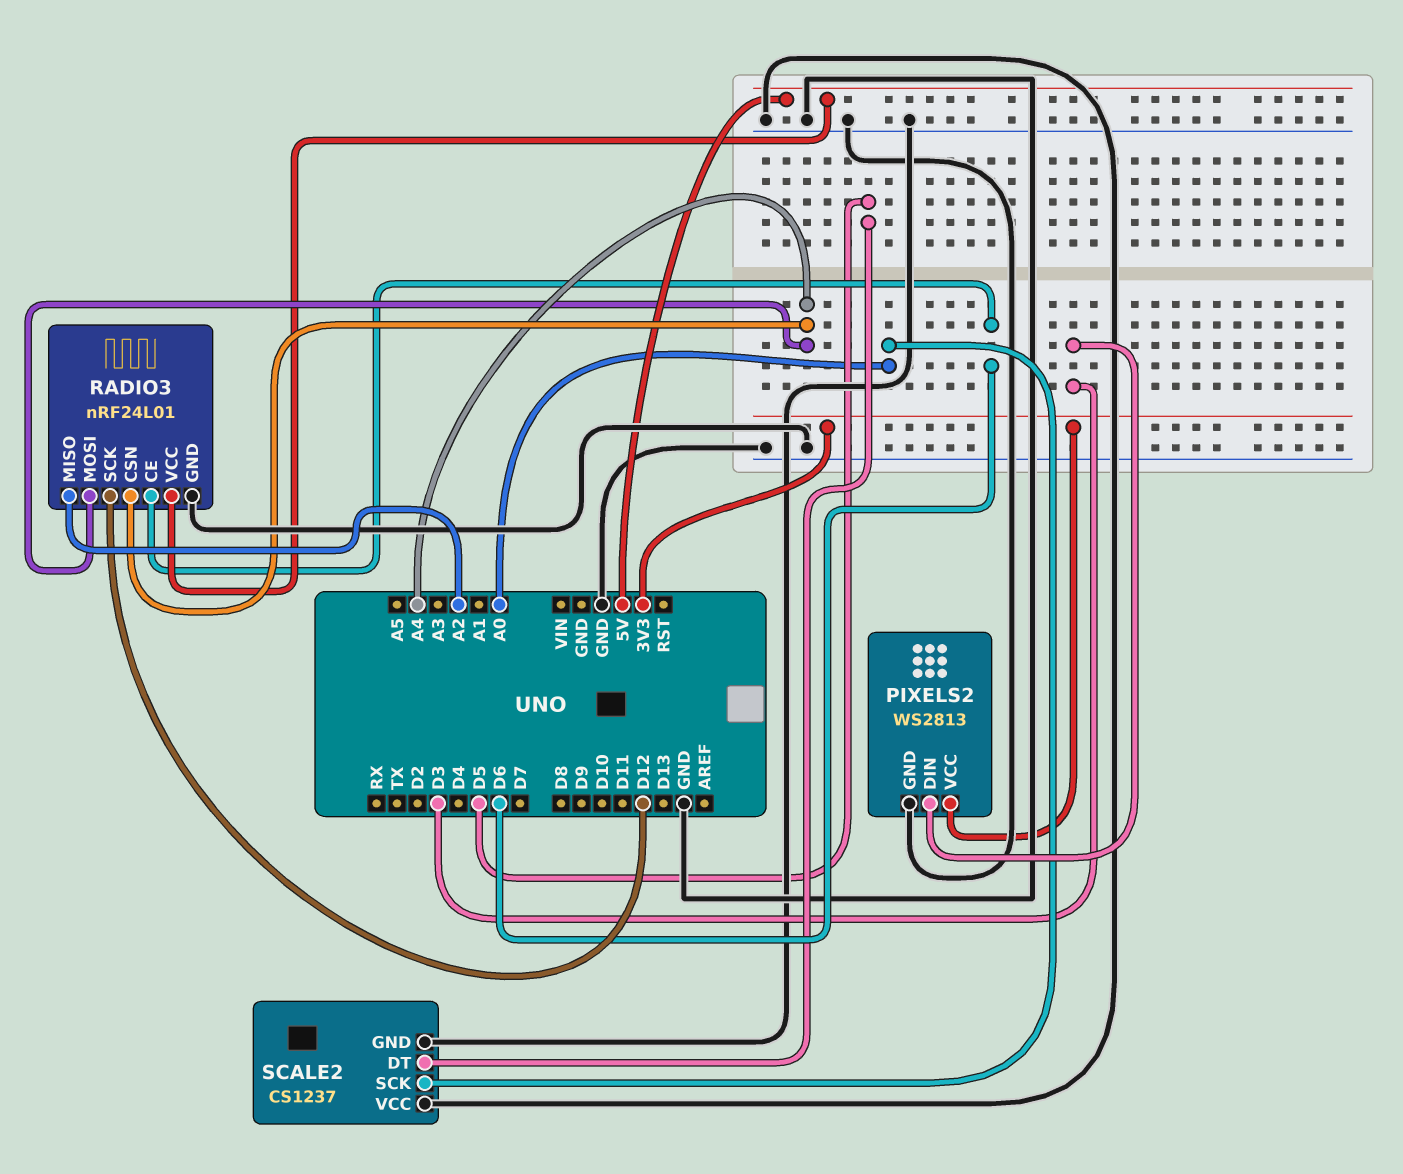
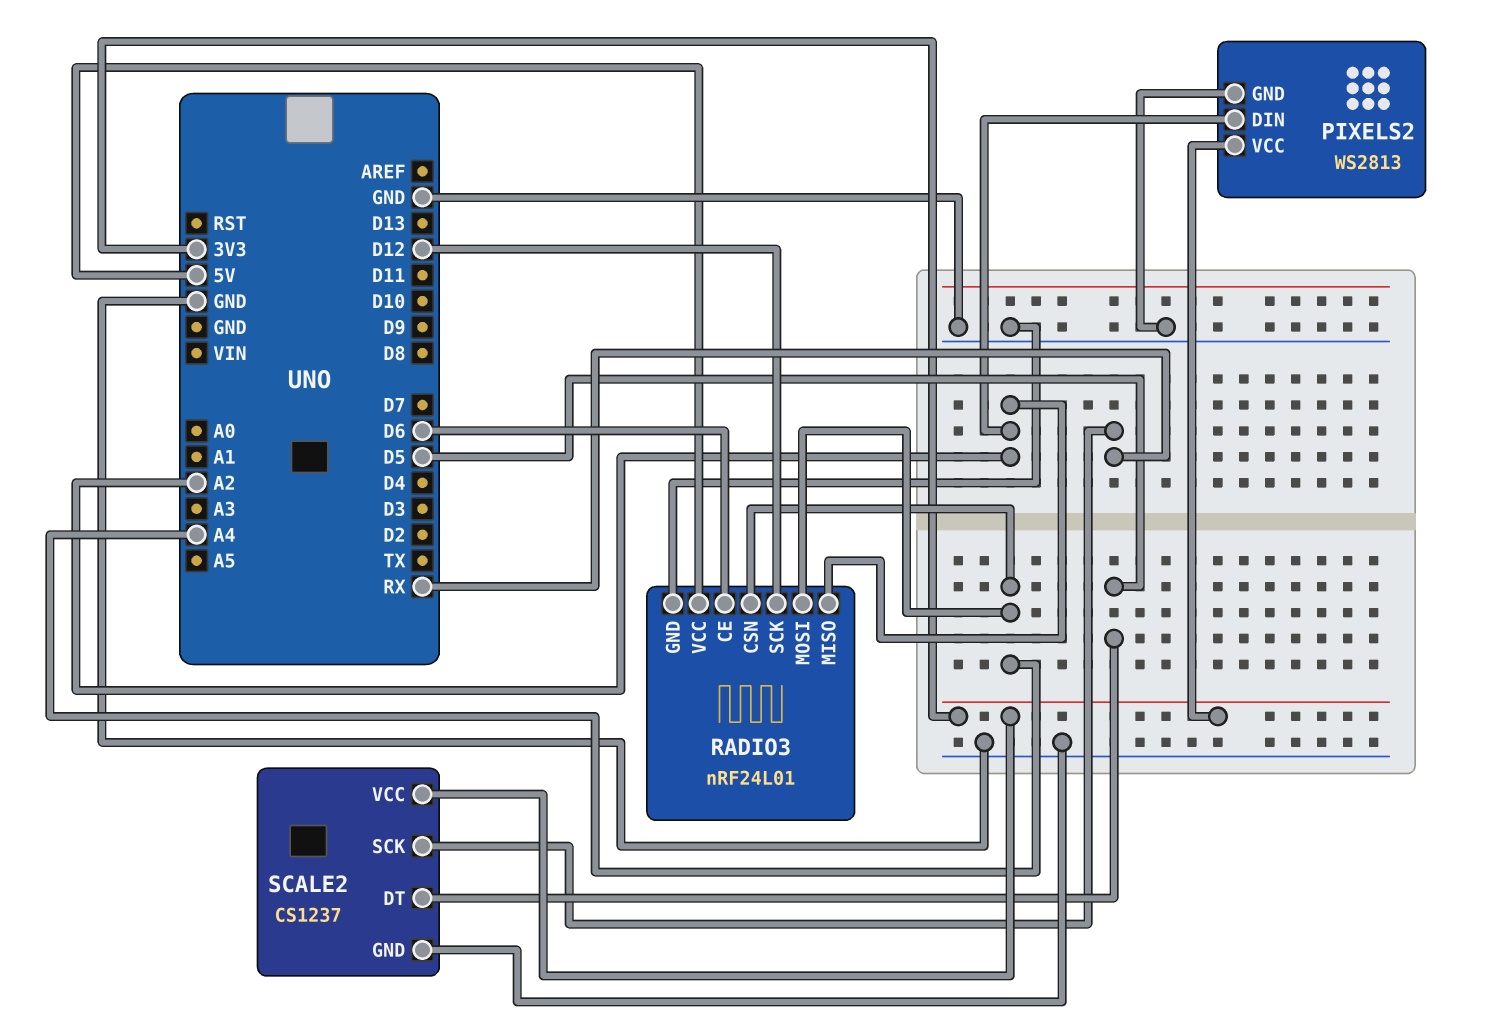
PIXELS2 pin DIN: D3 -> A2
SCALE2 pin SCK: A0 -> RX
SCALE2 pin VCC: GND -> 3V3

